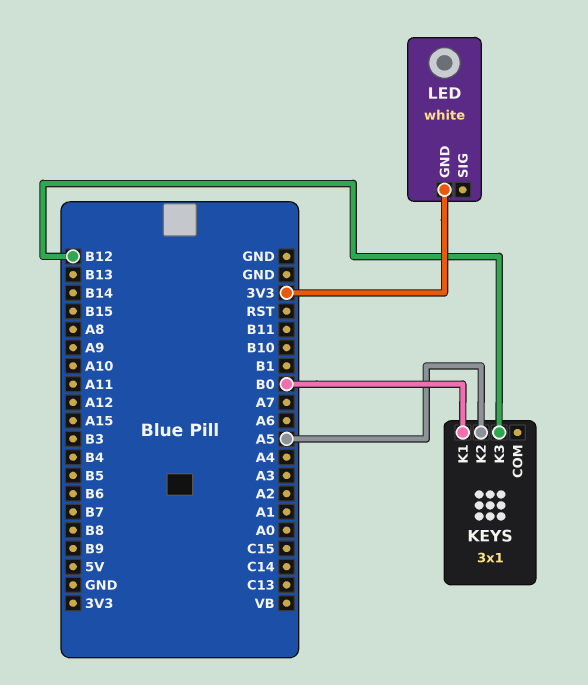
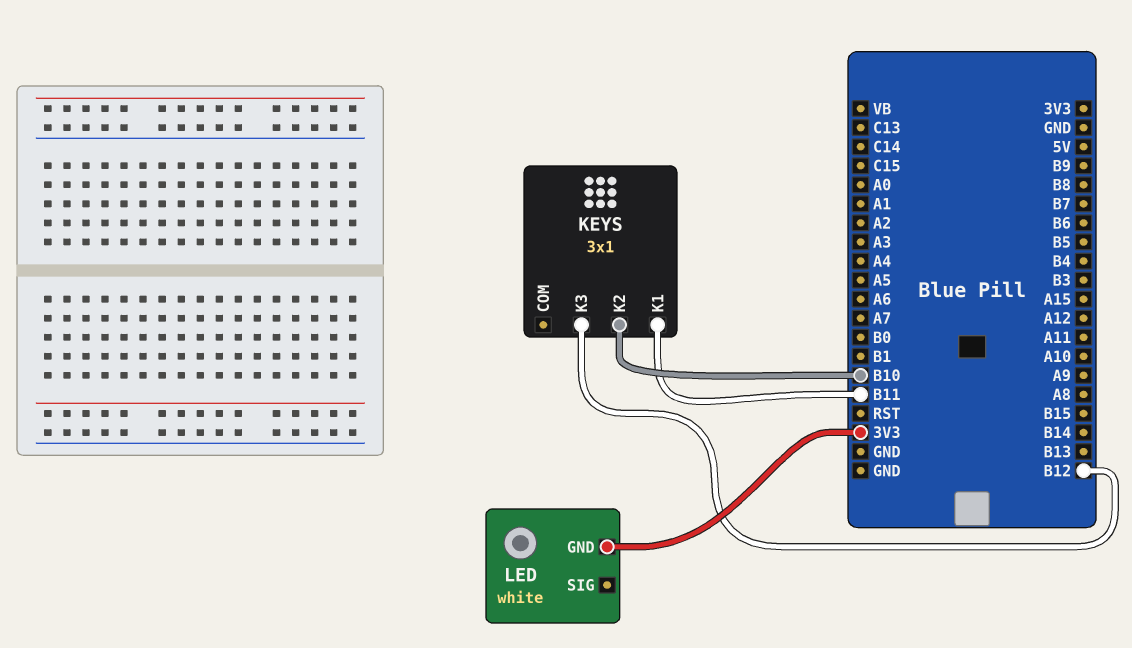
KEYS pin K1: B0 -> B11
KEYS pin K2: A5 -> B10

